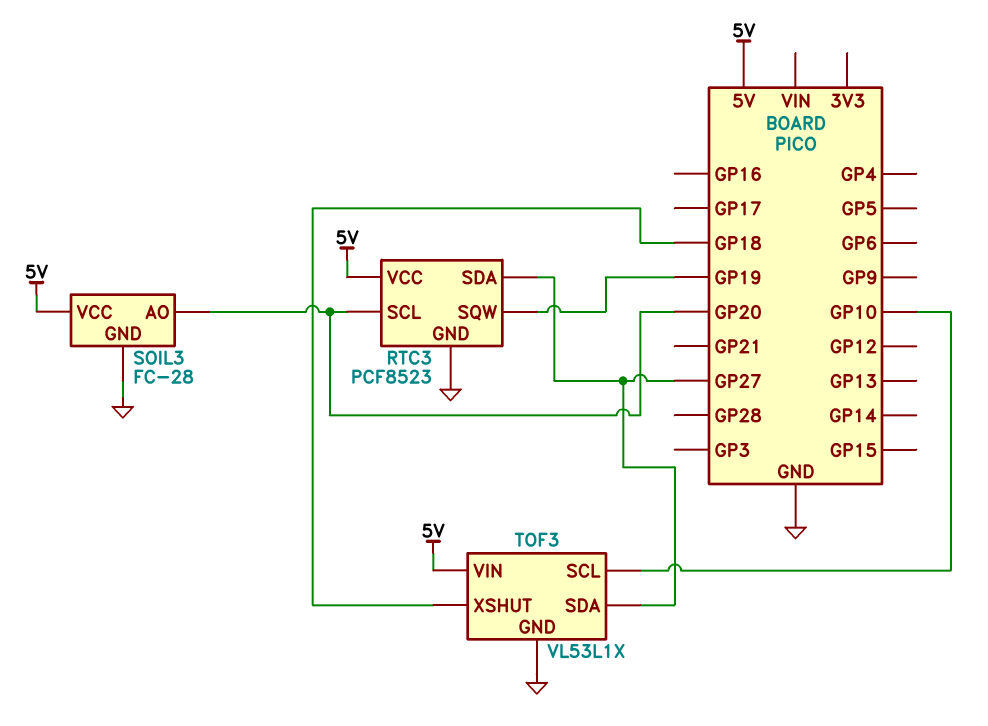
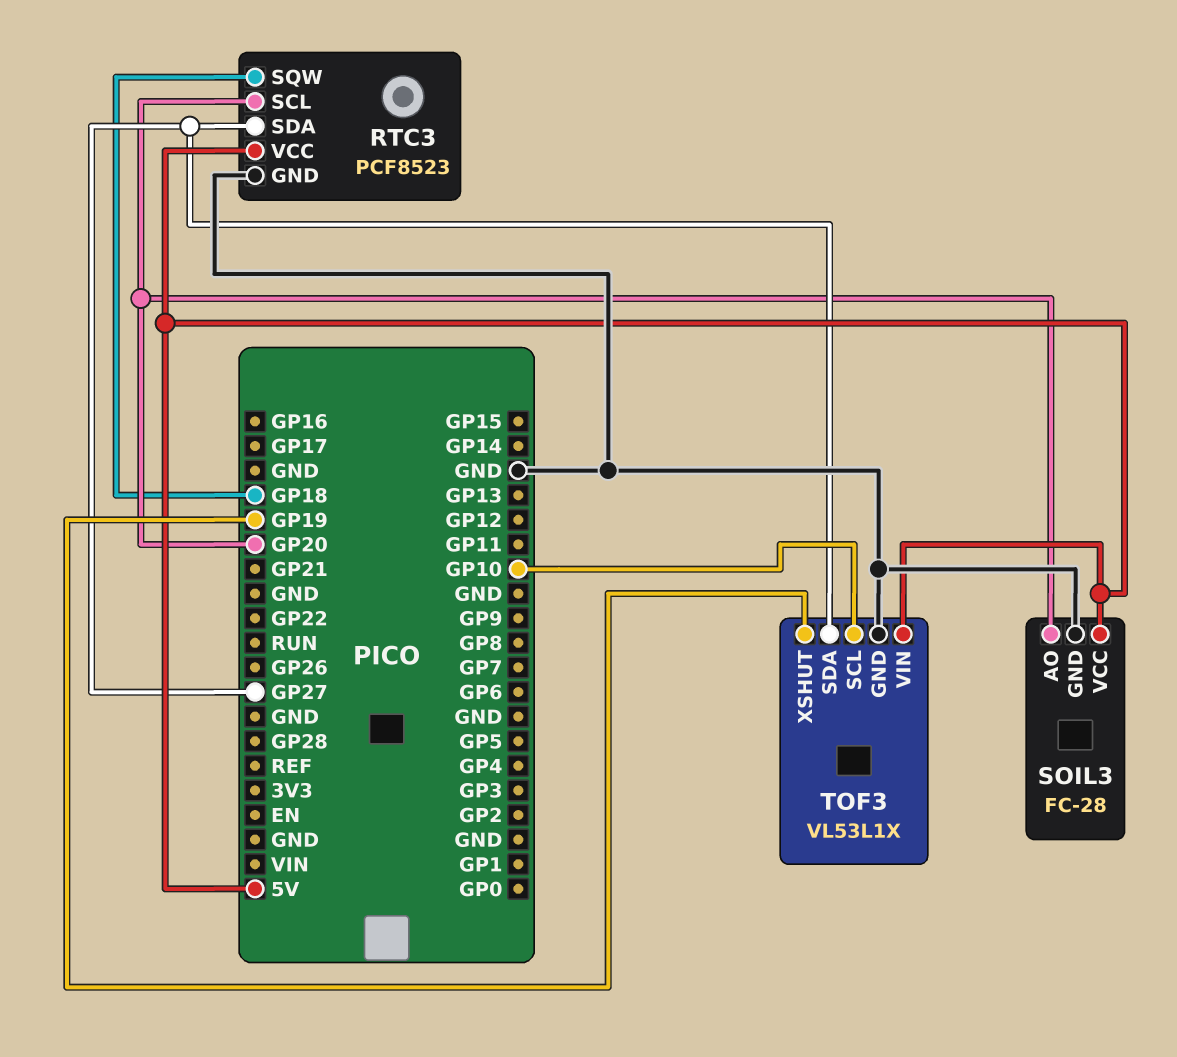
RTC3 pin SQW: GP19 -> GP18
TOF3 pin XSHUT: GP18 -> GP19

